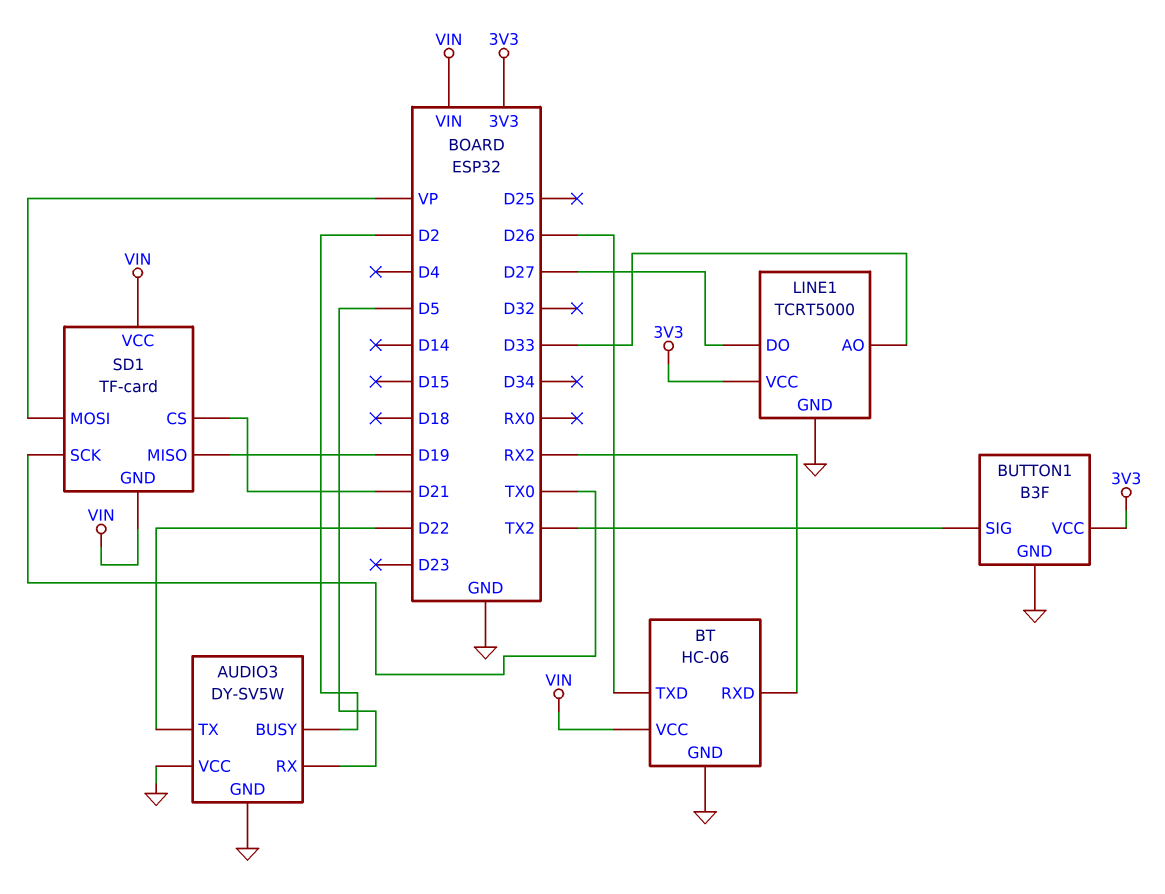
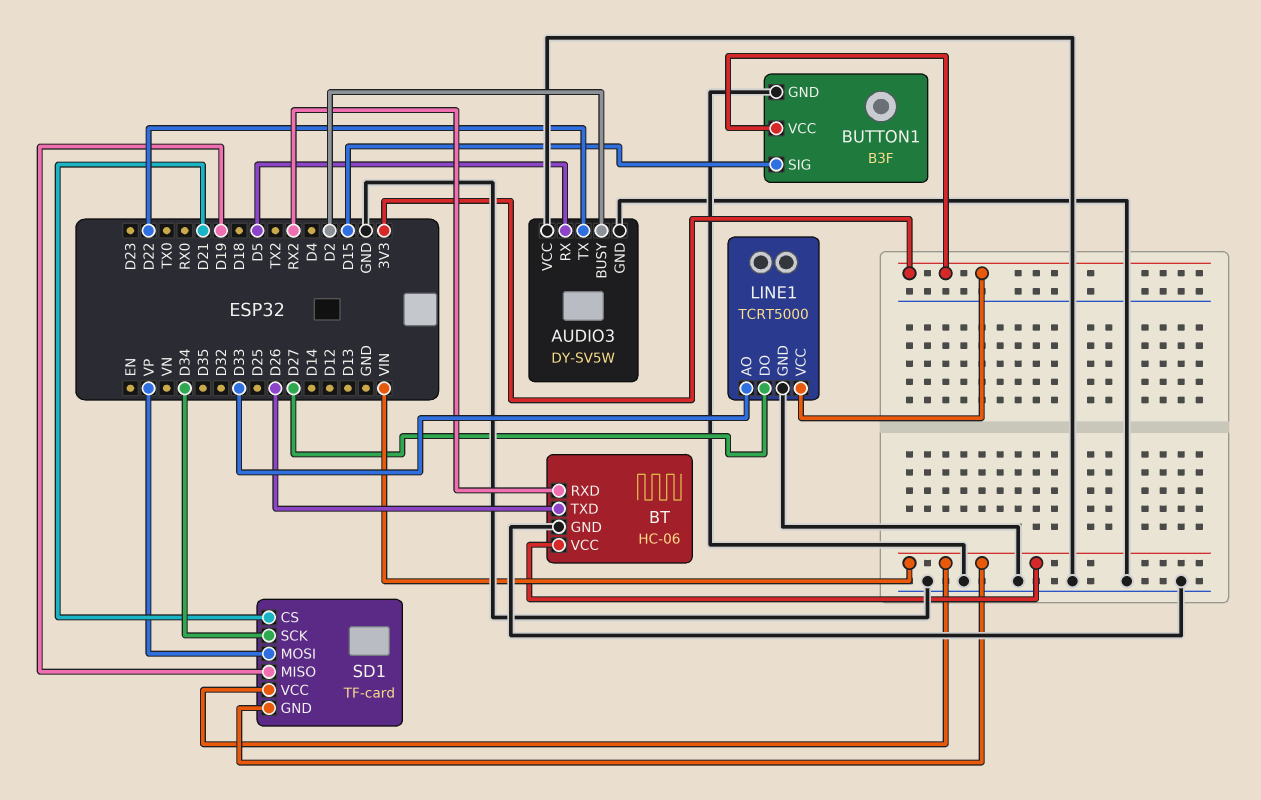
BUTTON1 pin SIG: TX2 -> D15
SD1 pin SCK: TX0 -> D34

